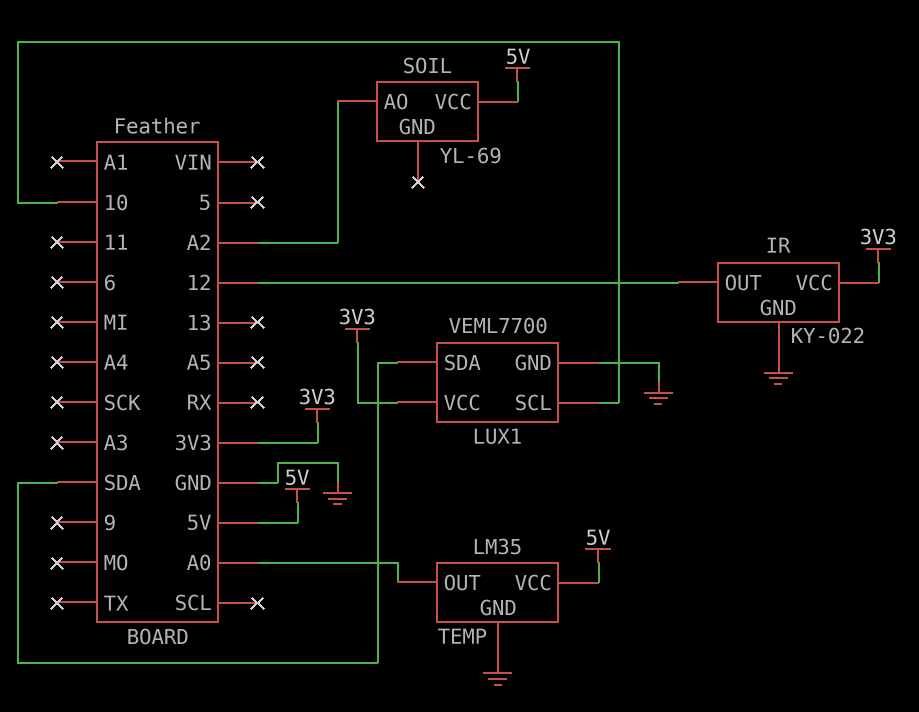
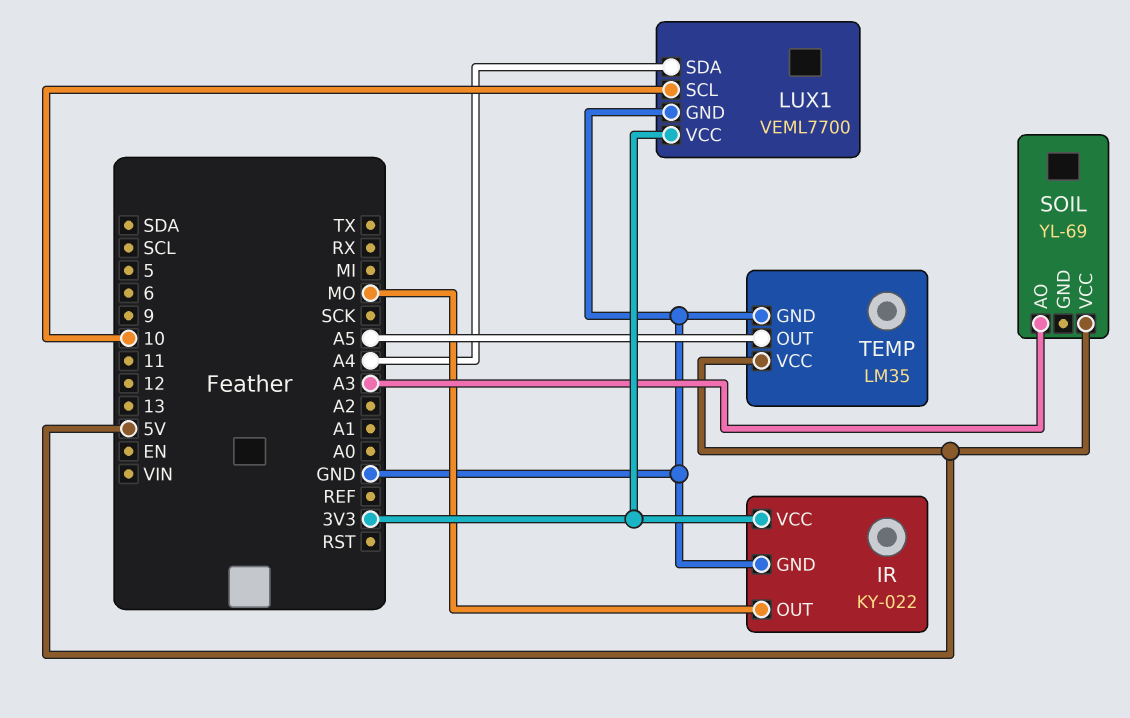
IR pin OUT: 12 -> MO
LUX1 pin SDA: SDA -> A4
SOIL pin AO: A2 -> A3
TEMP pin OUT: A0 -> A5

